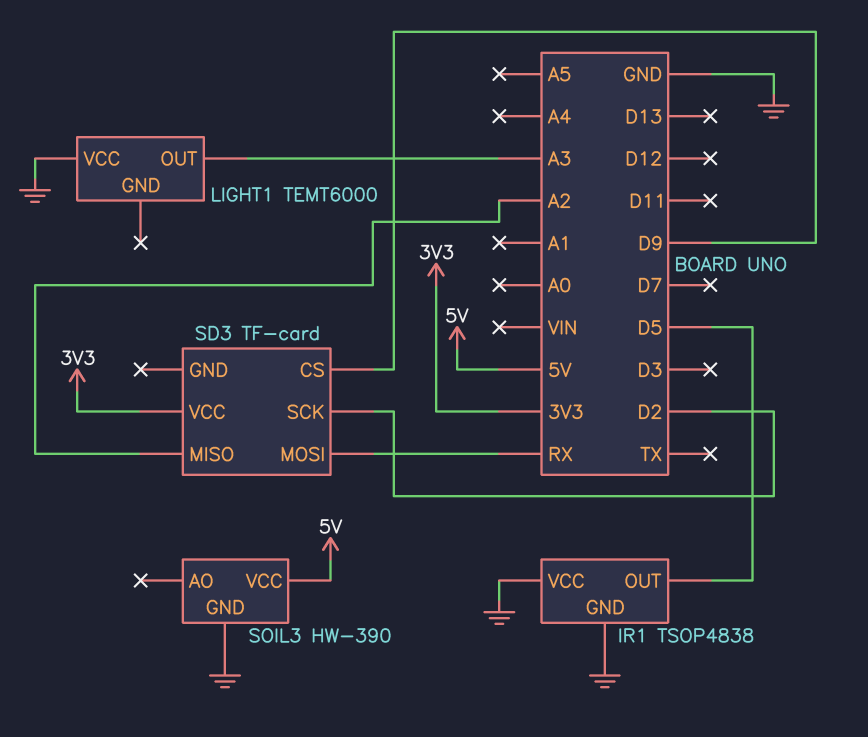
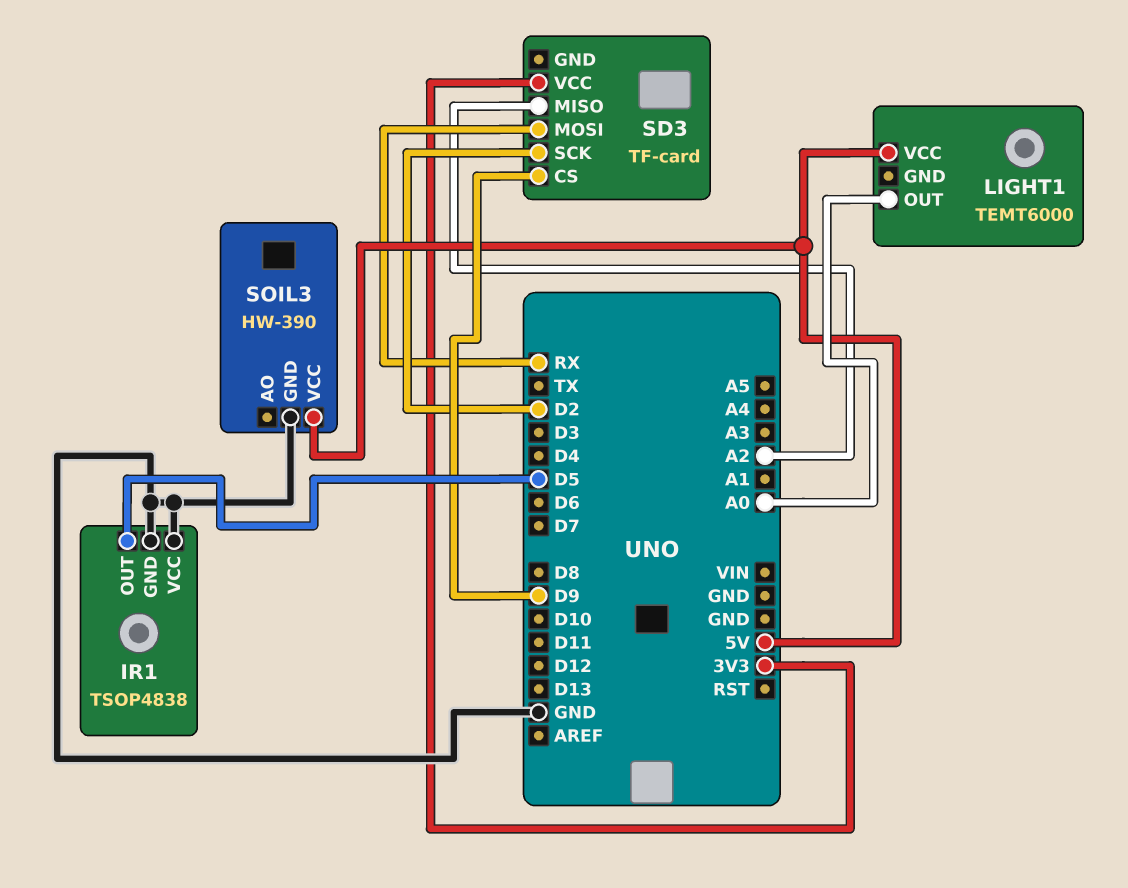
LIGHT1 pin OUT: A3 -> A0
LIGHT1 pin VCC: GND -> 5V

